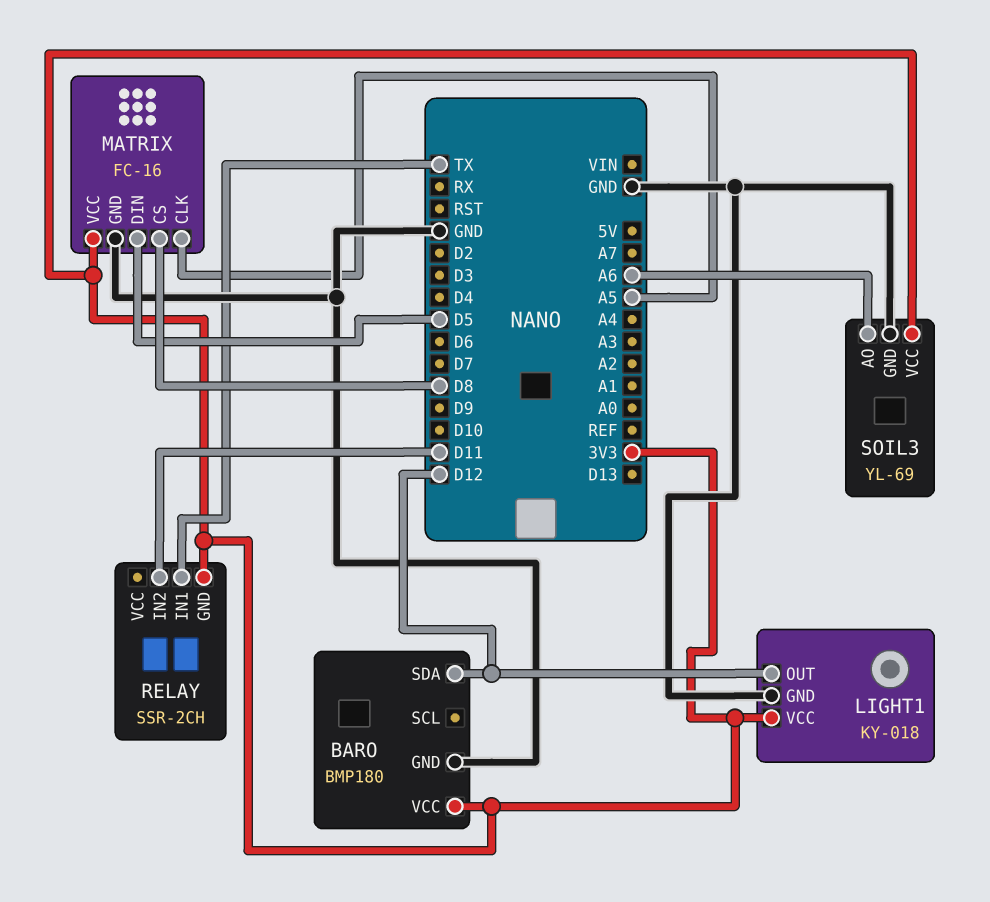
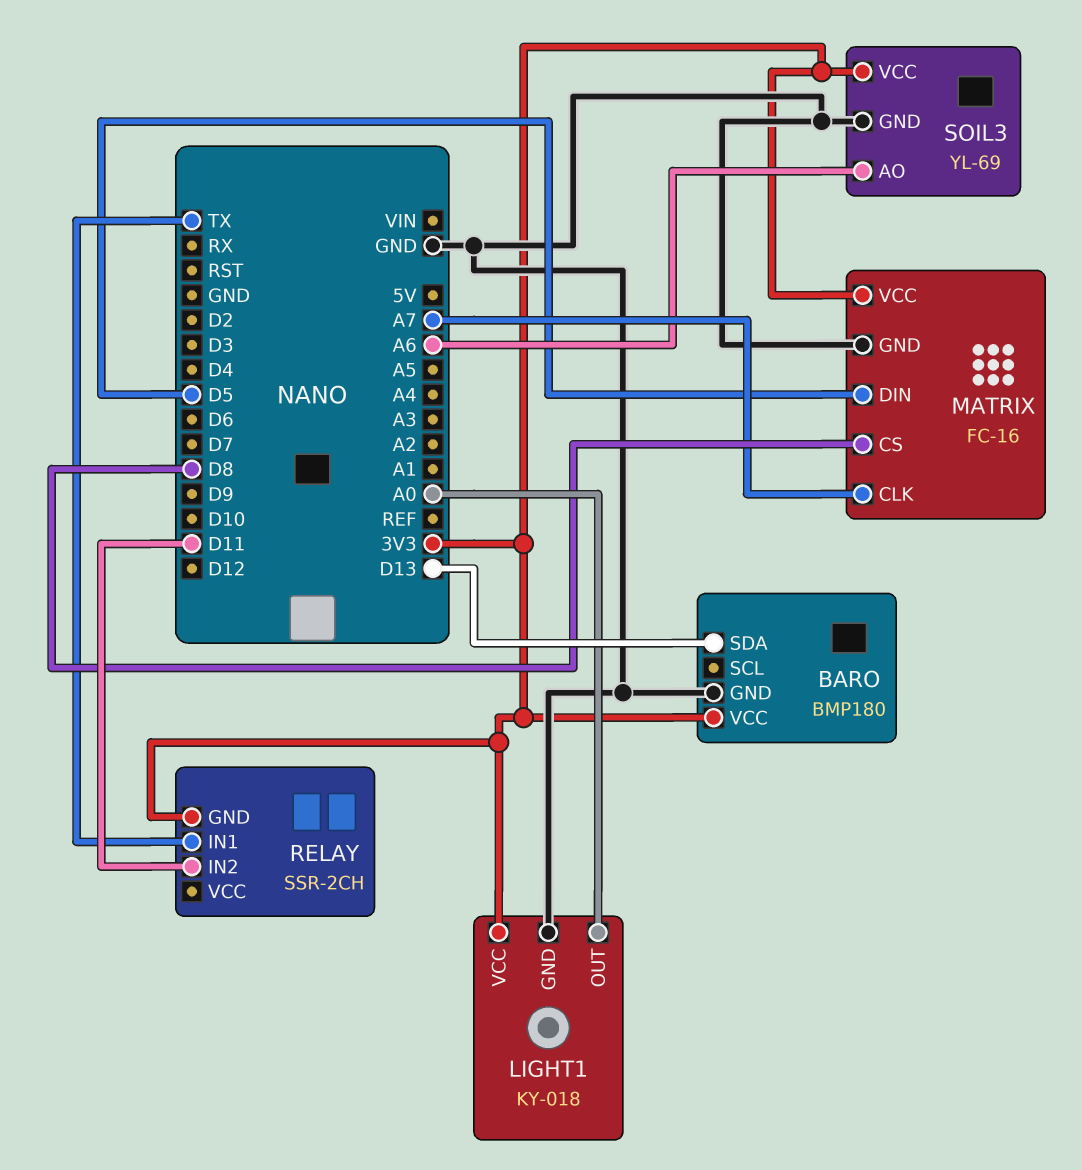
BARO pin SDA: D12 -> D13
LIGHT1 pin OUT: D12 -> A0
MATRIX pin CLK: A5 -> A7

